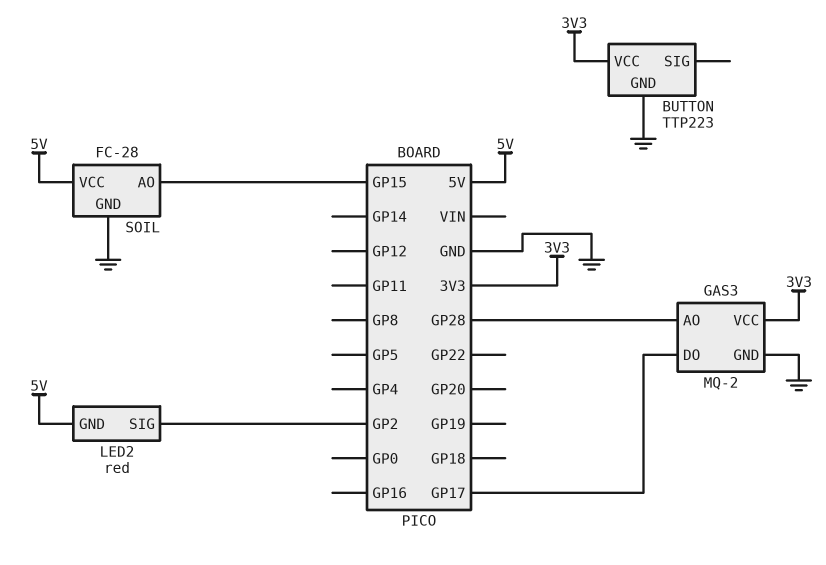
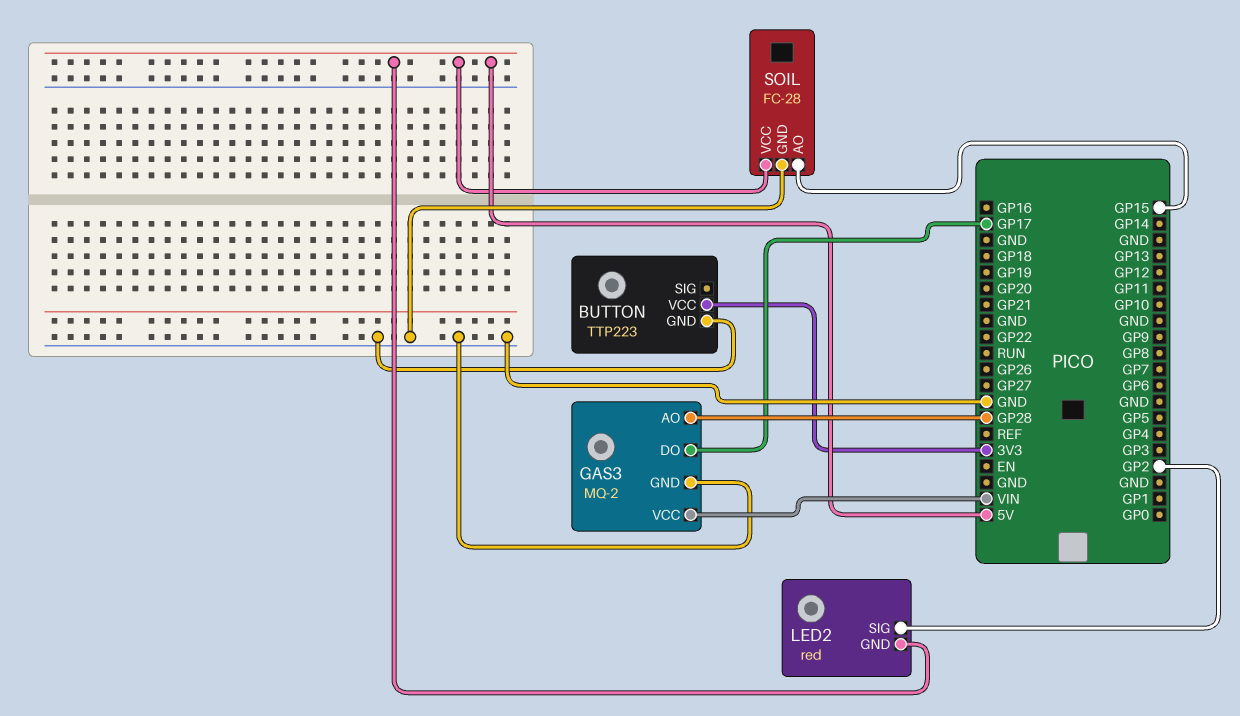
GAS3 pin VCC: 3V3 -> VIN

